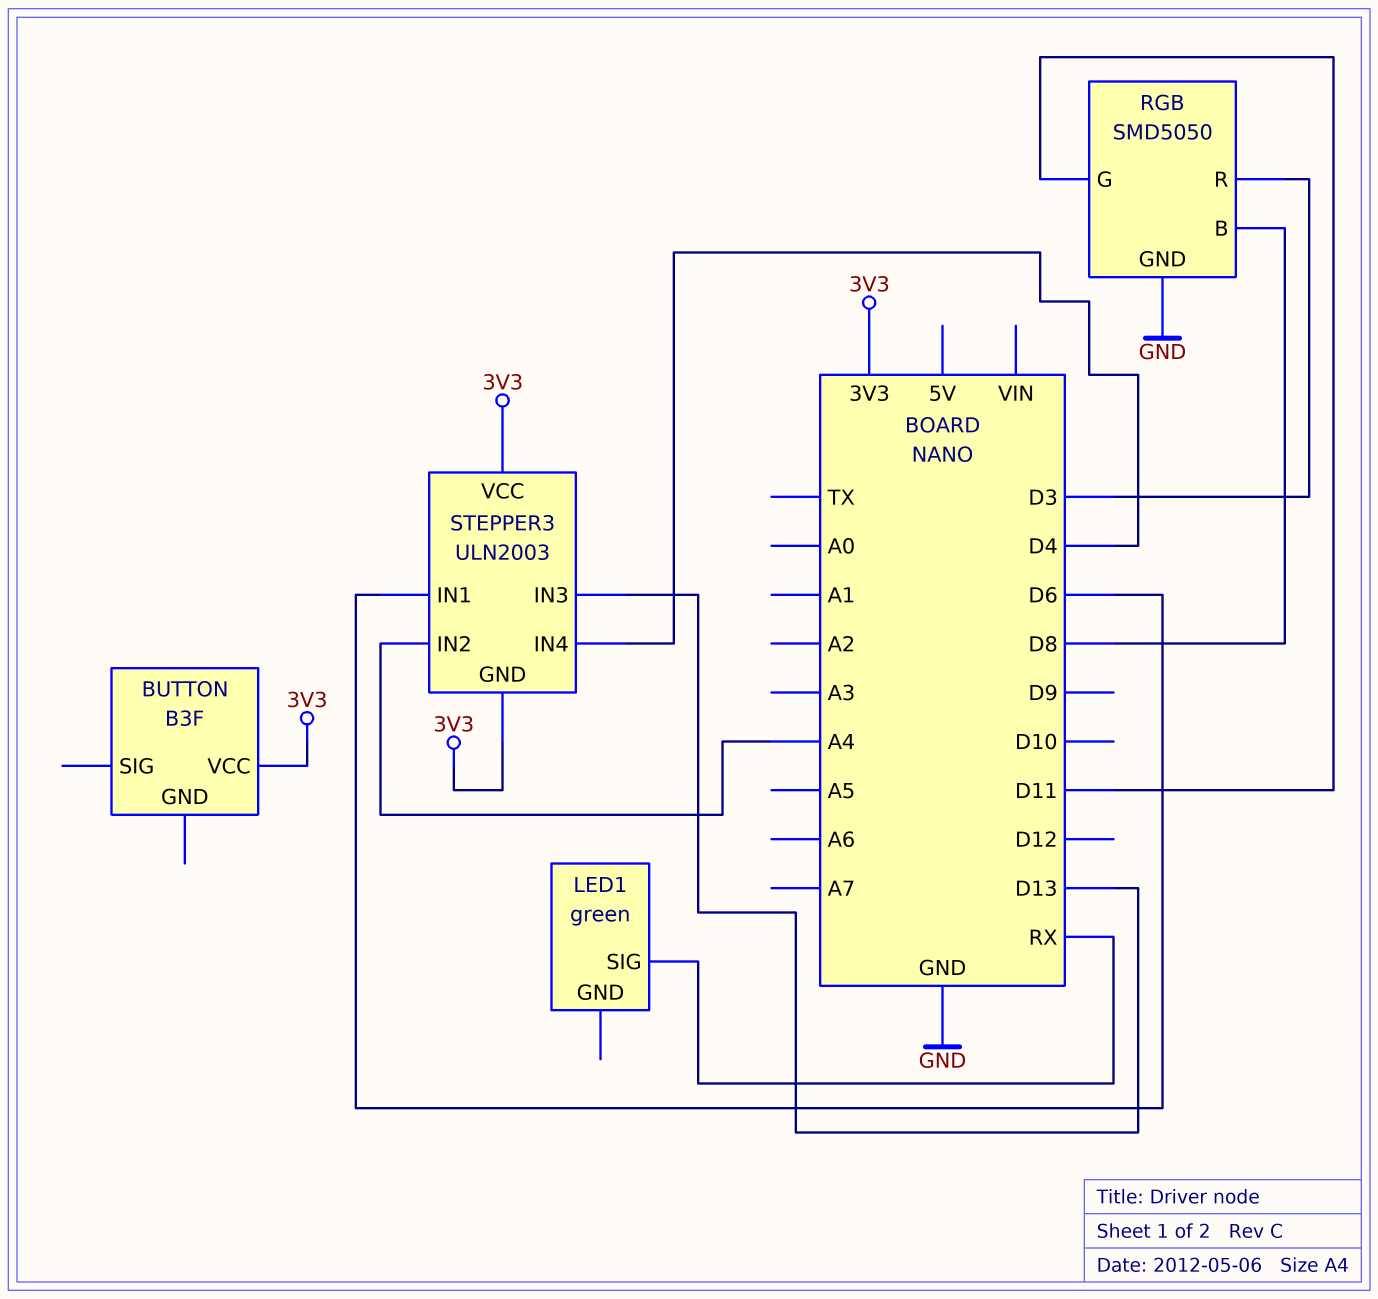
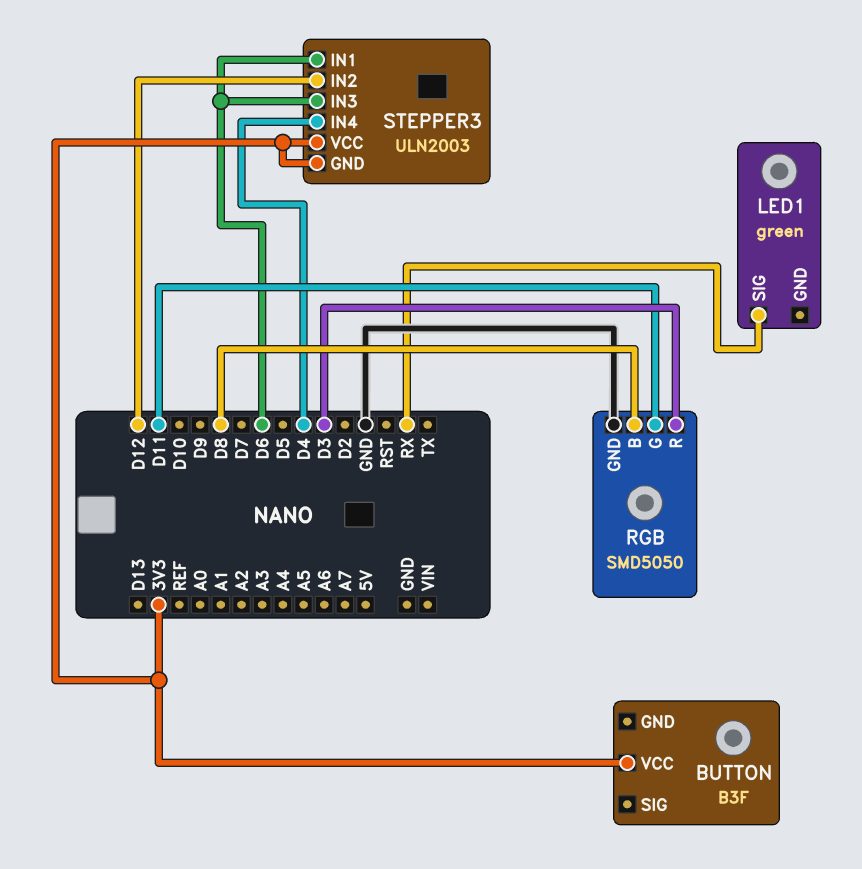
STEPPER3 pin IN2: A4 -> D12
STEPPER3 pin IN3: D13 -> D6

